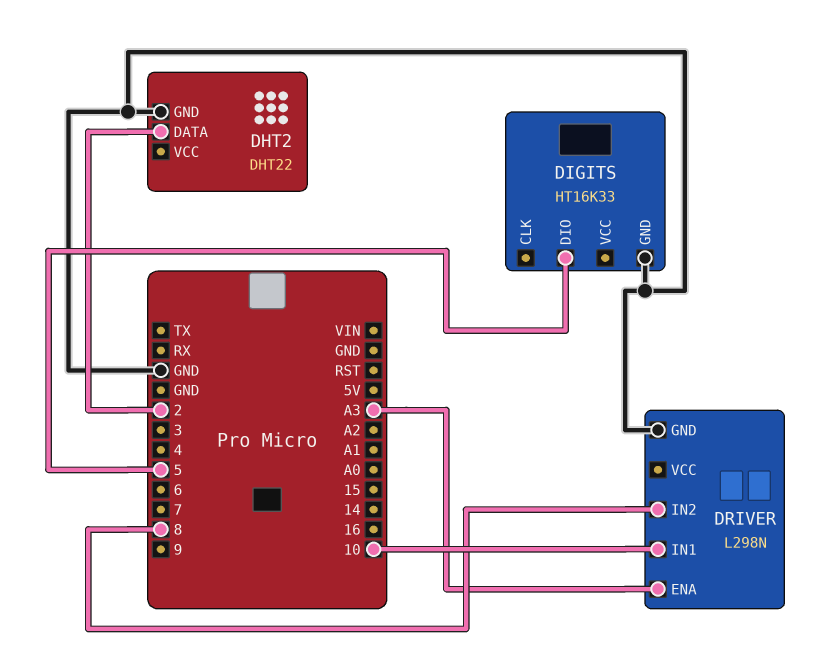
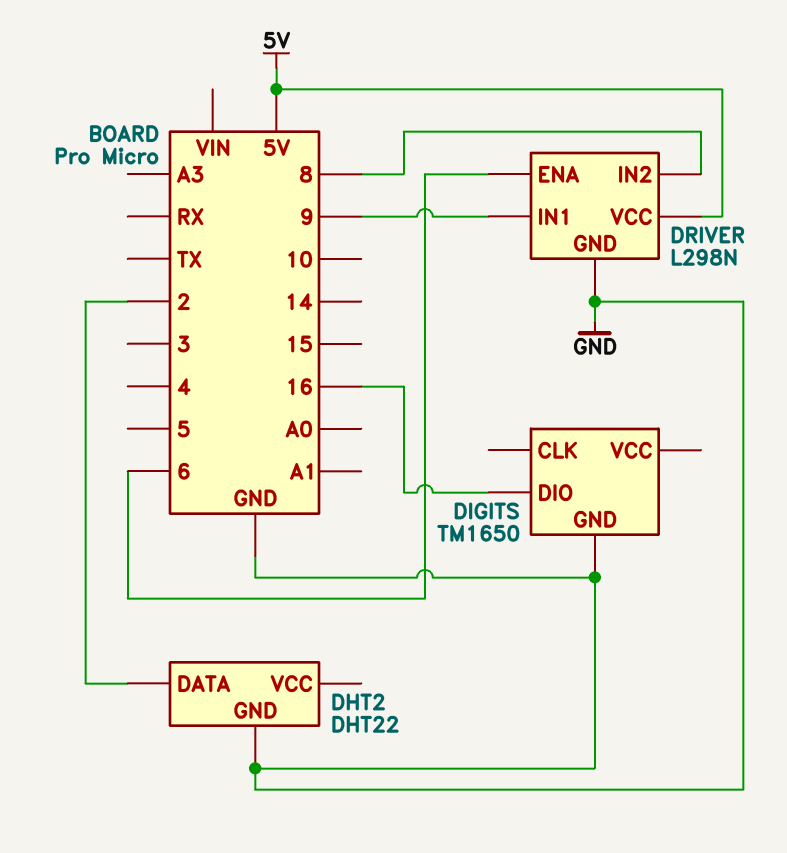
DIGITS: HT16K33 -> TM1650
DIGITS pin DIO: 5 -> 16
DRIVER pin ENA: A3 -> 6
DRIVER pin IN1: 10 -> 9
DRIVER pin VCC: none -> 5V

